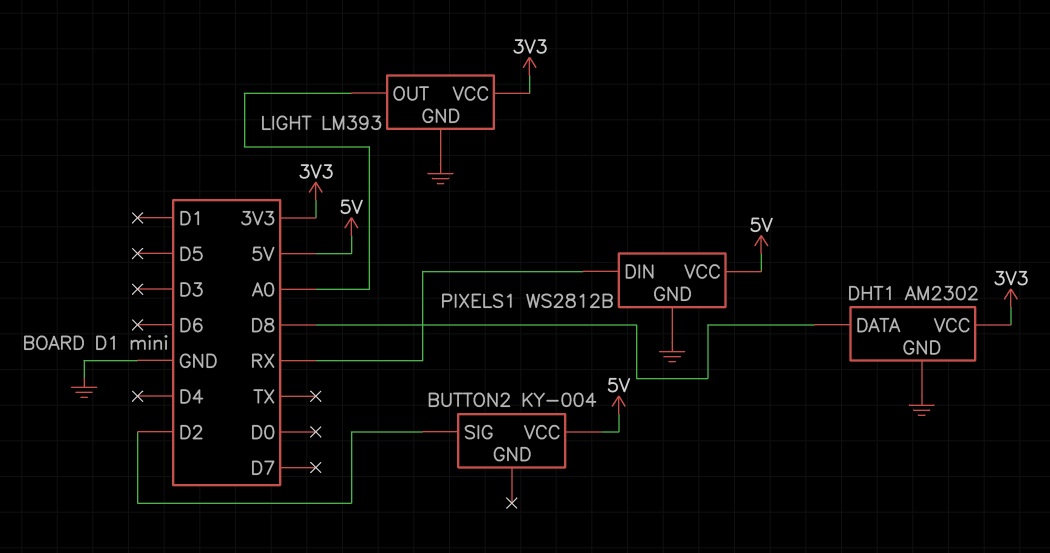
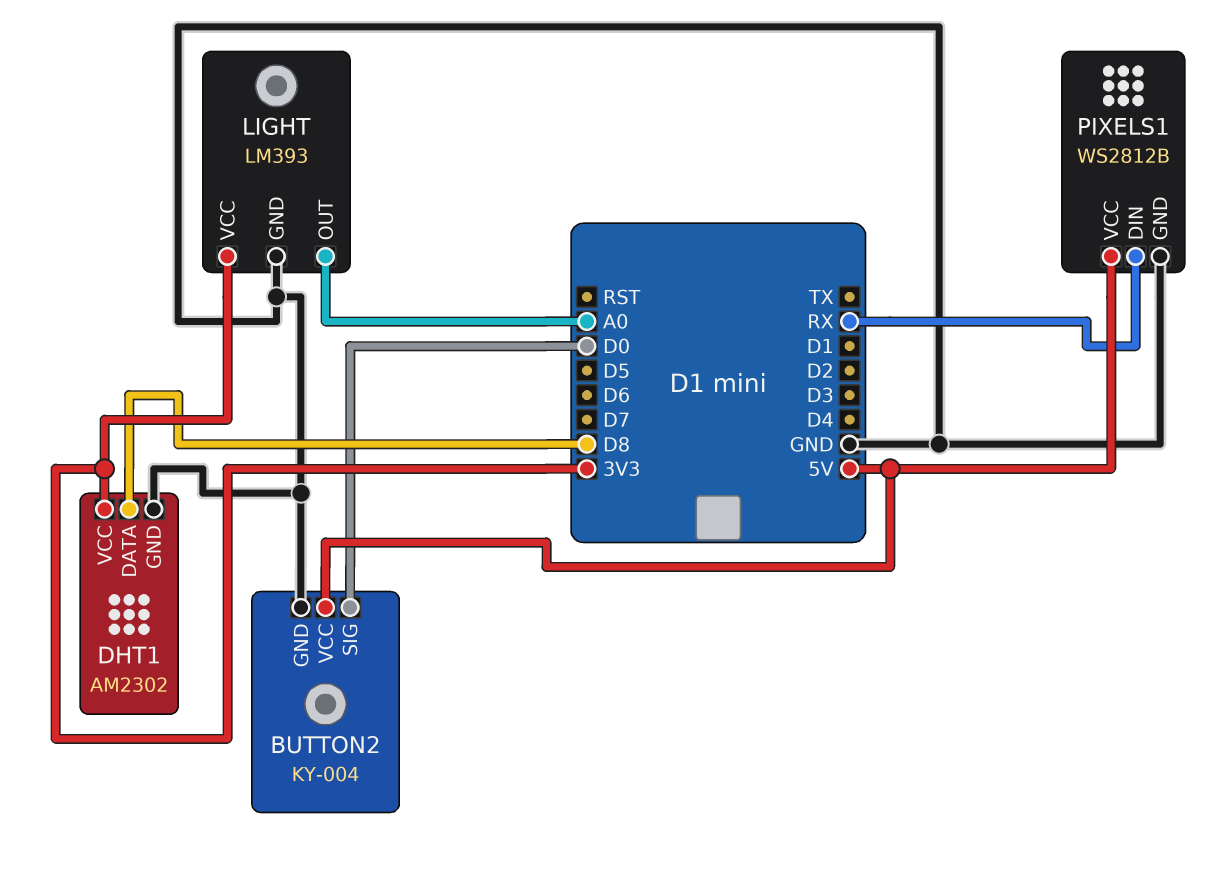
BUTTON2 pin GND: none -> GND
BUTTON2 pin SIG: D2 -> D0

